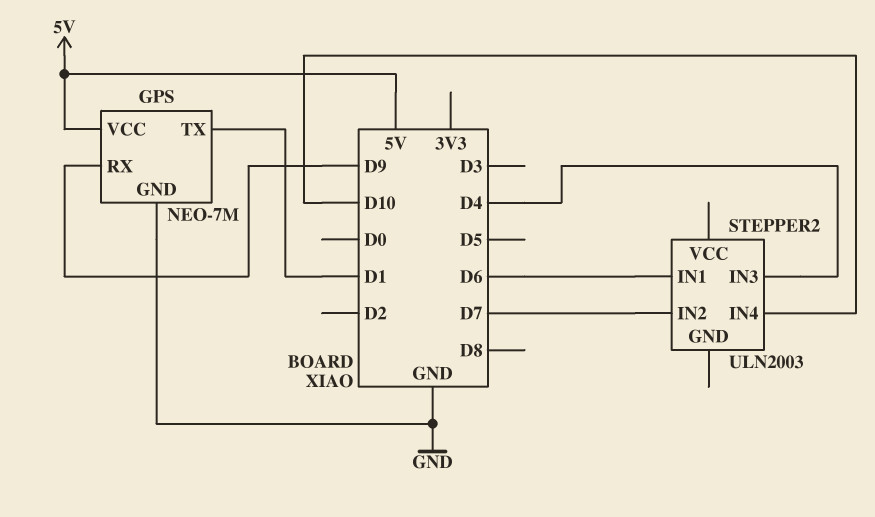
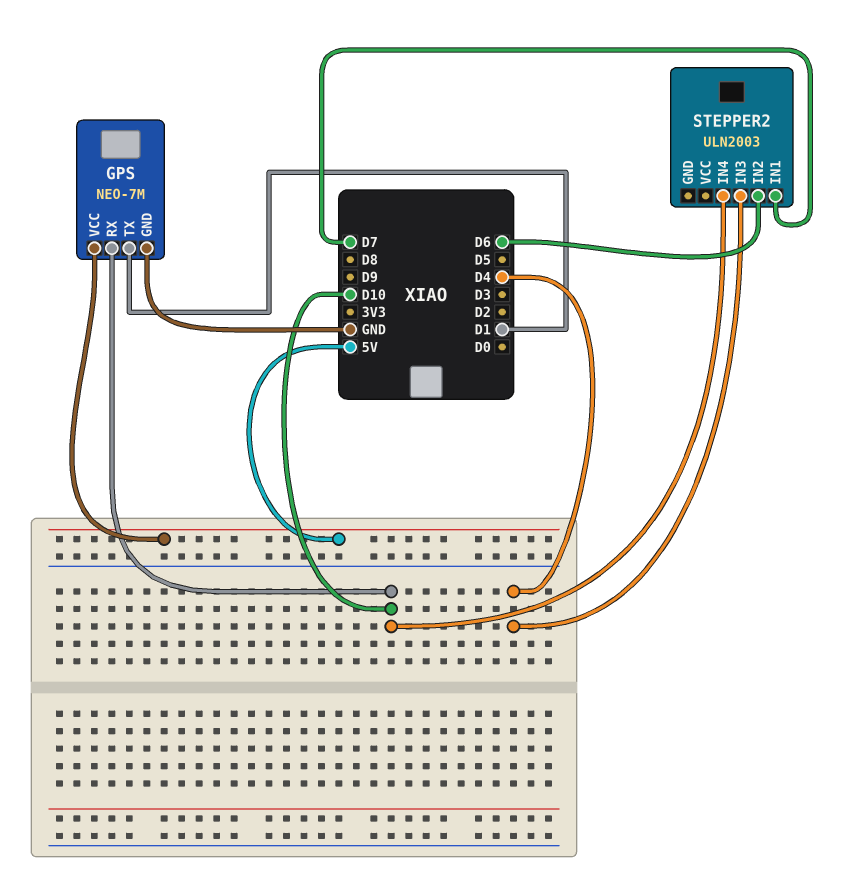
GPS pin RX: D9 -> D10
STEPPER2 pin IN1: D6 -> D7
STEPPER2 pin IN2: D7 -> D6

